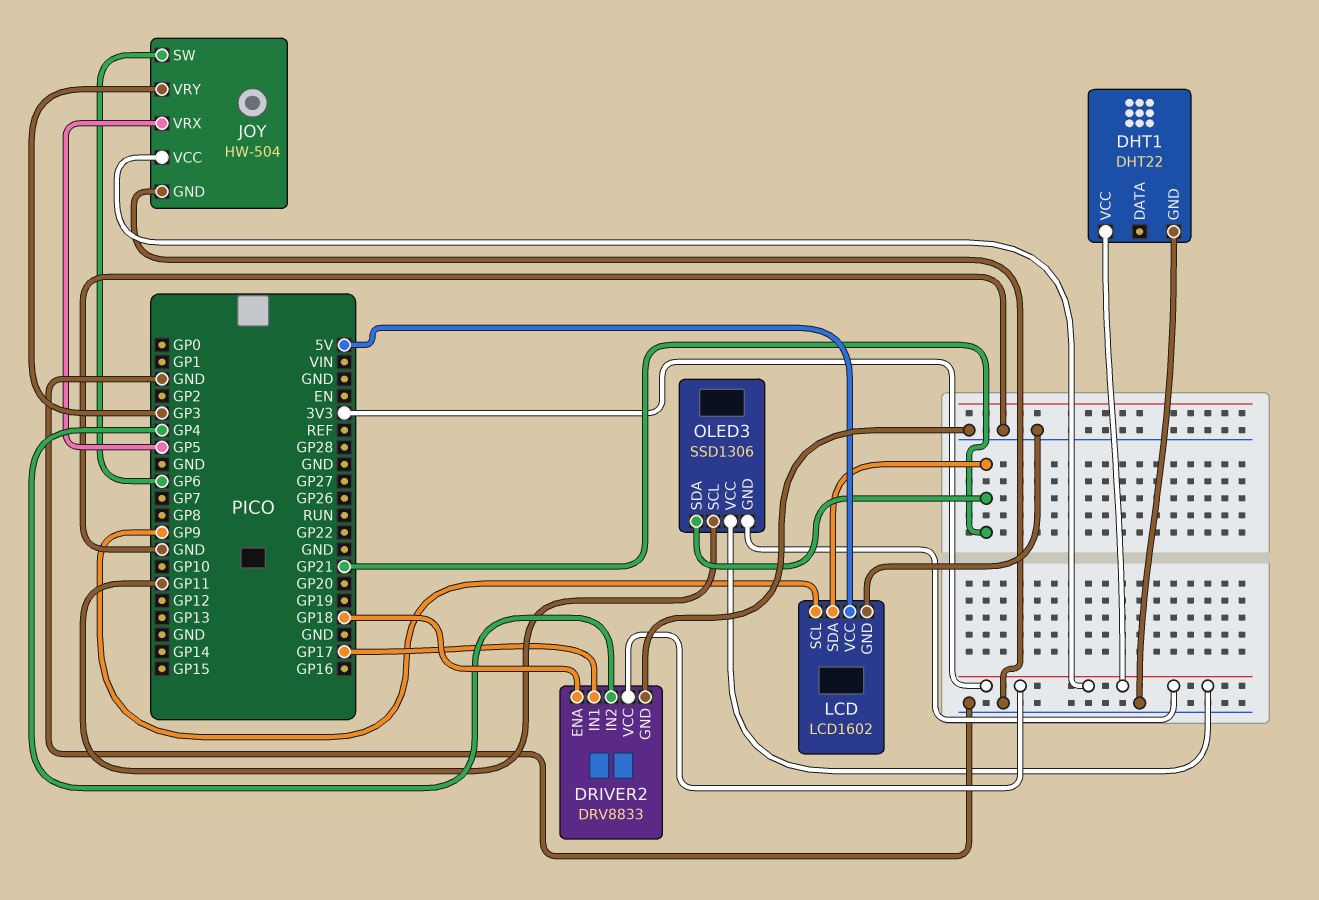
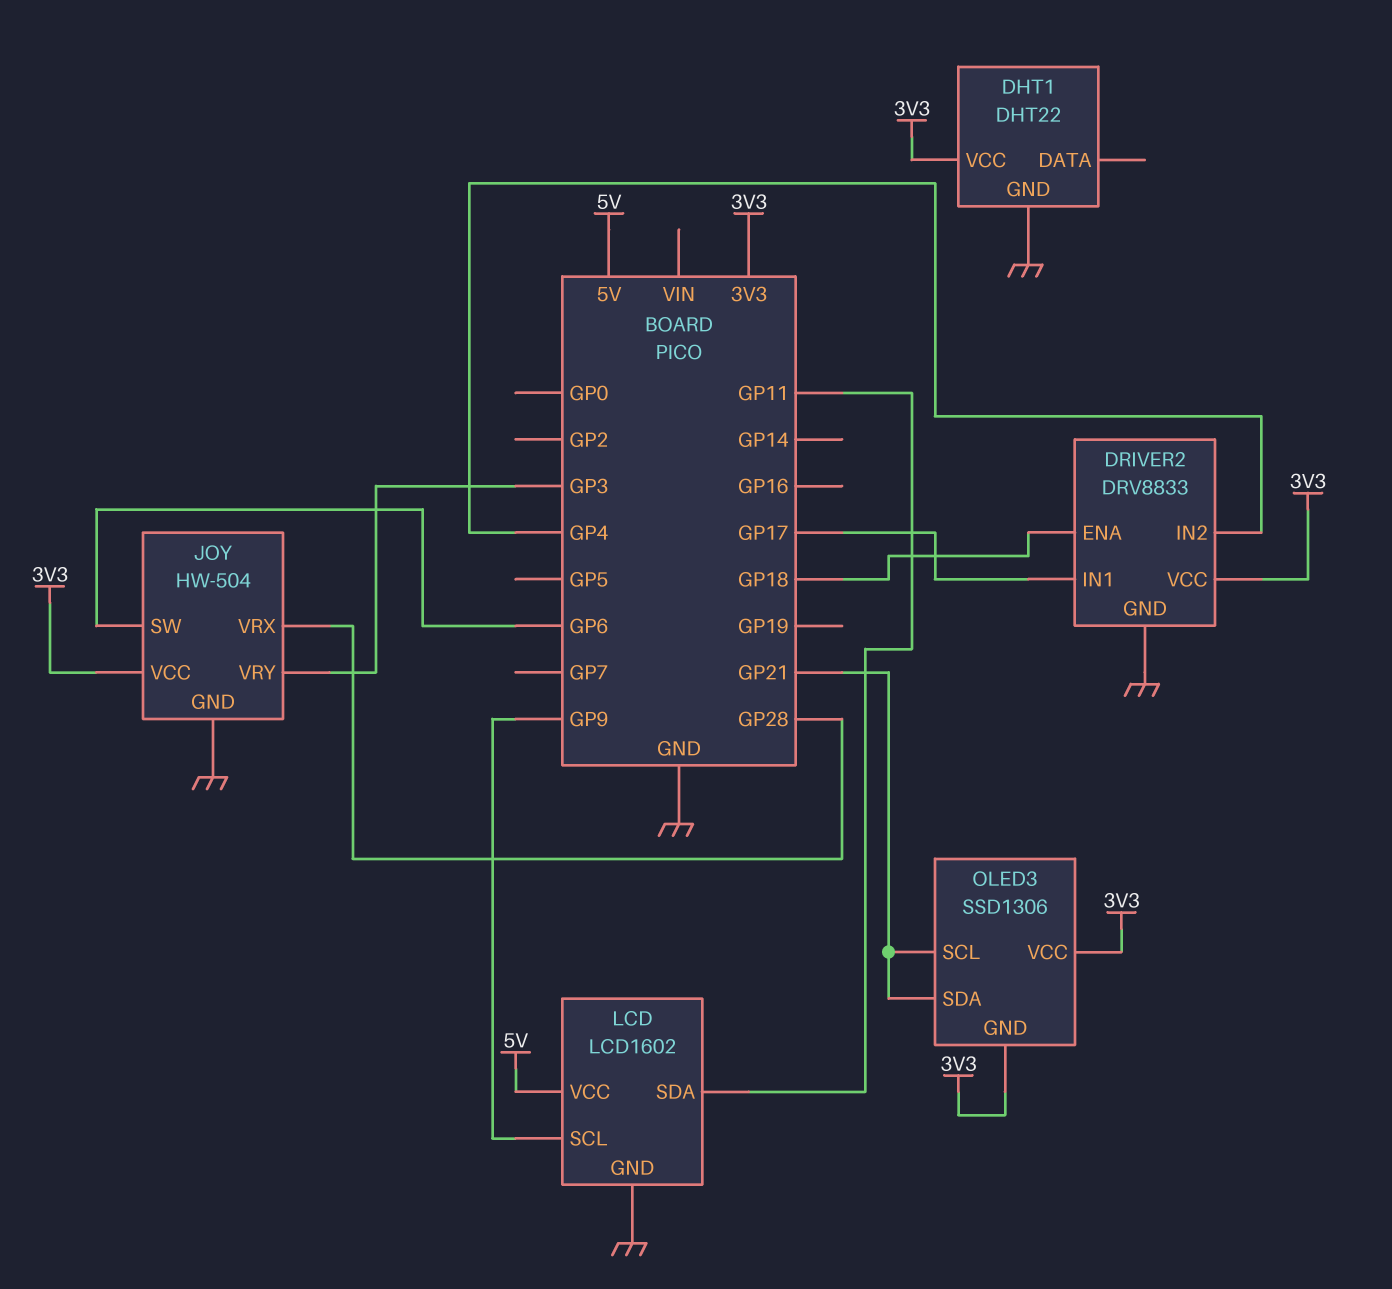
JOY pin VRX: GP5 -> GP28
LCD pin SDA: GP21 -> GP11
OLED3 pin SCL: GP11 -> GP21

